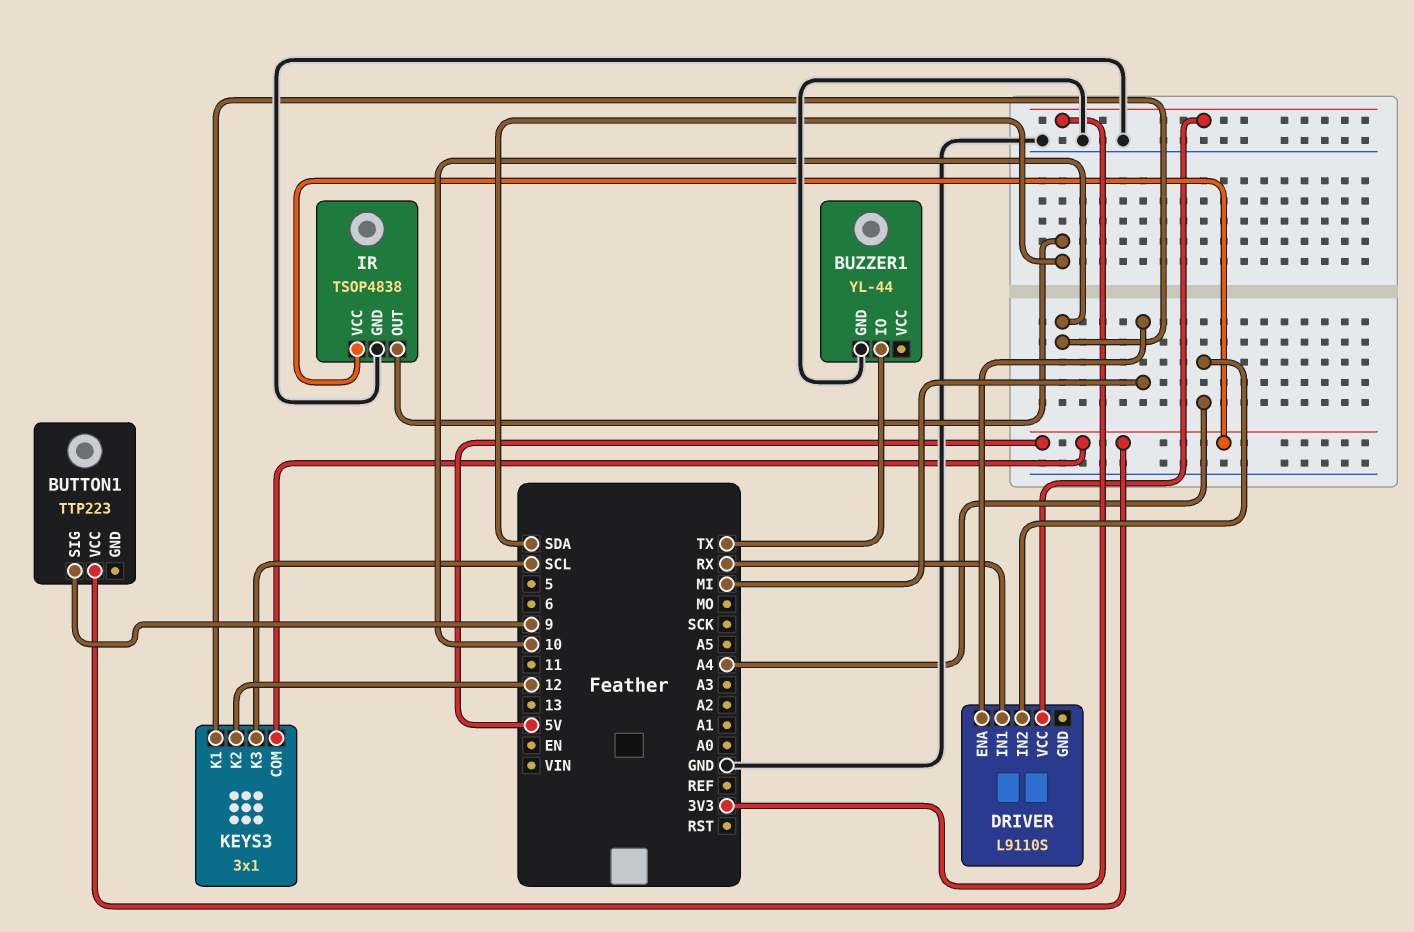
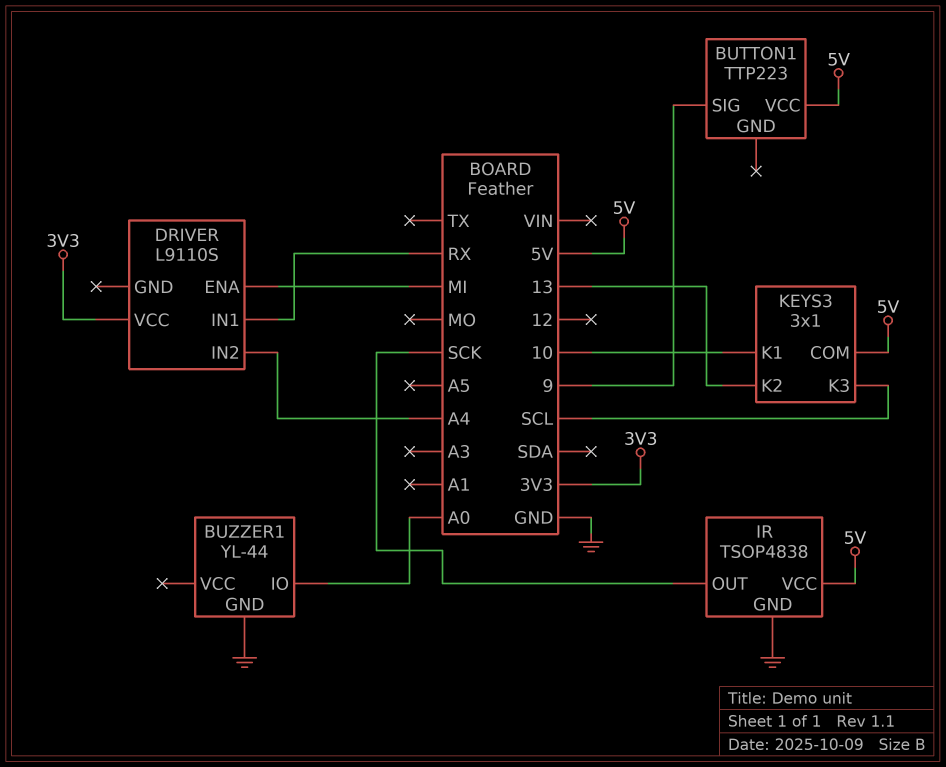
BUZZER1 pin IO: TX -> A0
IR pin OUT: SDA -> SCK
KEYS3 pin K2: 12 -> 13

